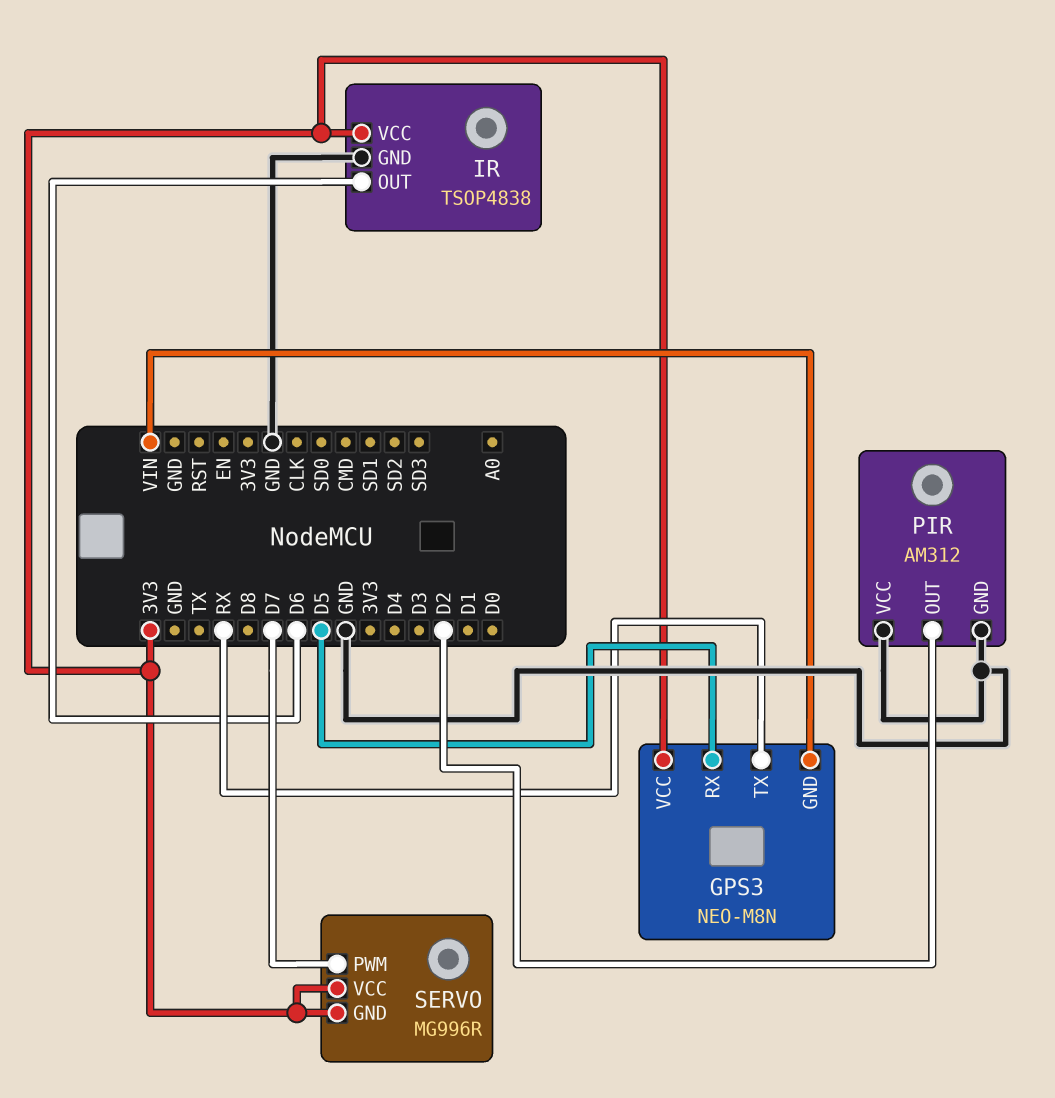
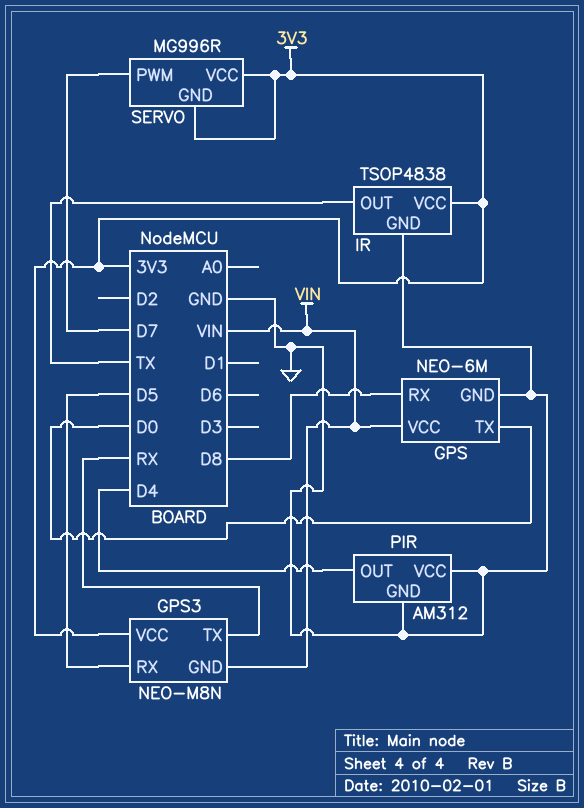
GPS: none -> NEO-6M
GPS pin GND: none -> GND
GPS pin RX: none -> D8
GPS pin TX: none -> D0
GPS pin VCC: none -> VIN
IR pin OUT: D6 -> TX
PIR pin OUT: D2 -> D4

